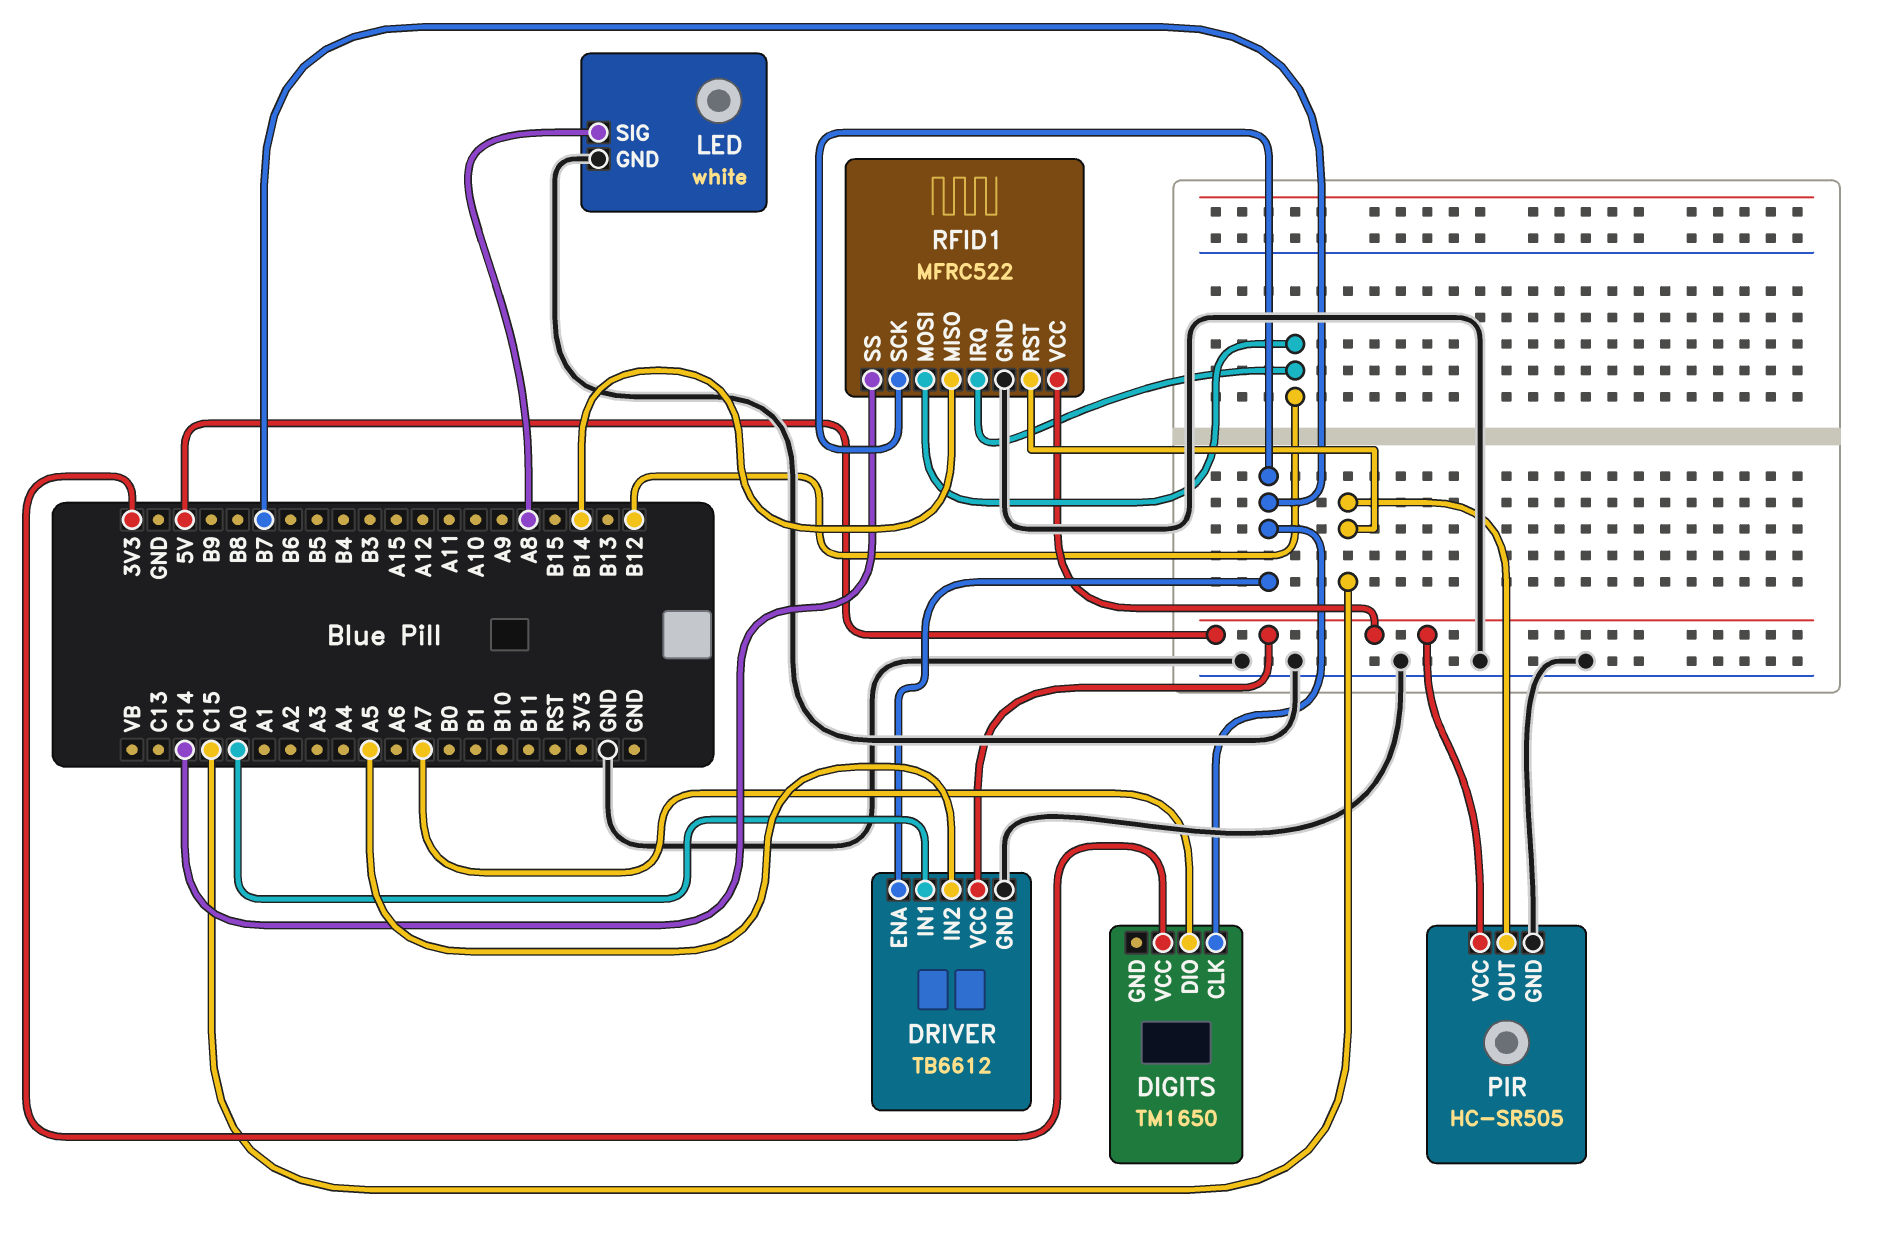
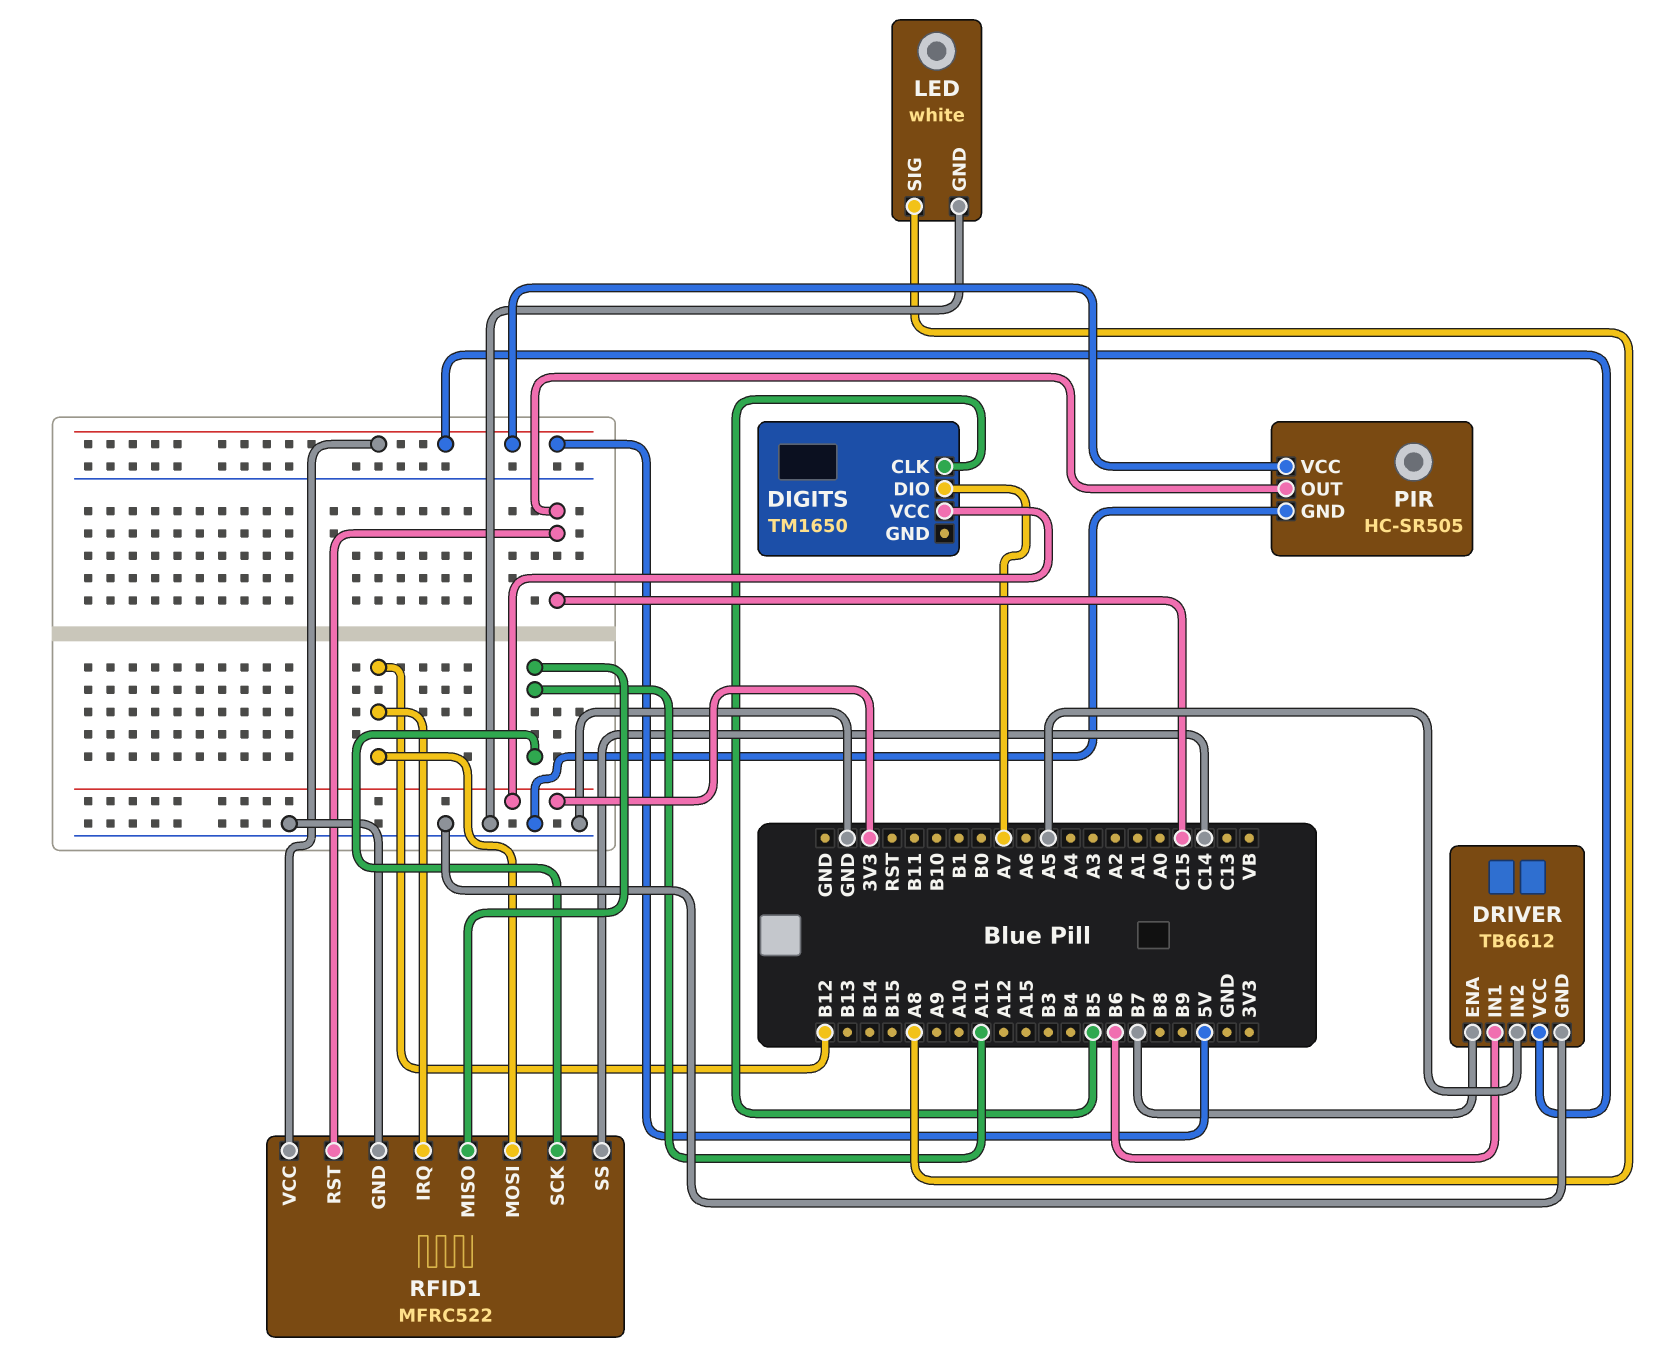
DIGITS pin CLK: B7 -> B5
DRIVER pin IN1: A0 -> B6
RFID1 pin MISO: B14 -> A11
RFID1 pin SCK: B7 -> A11

